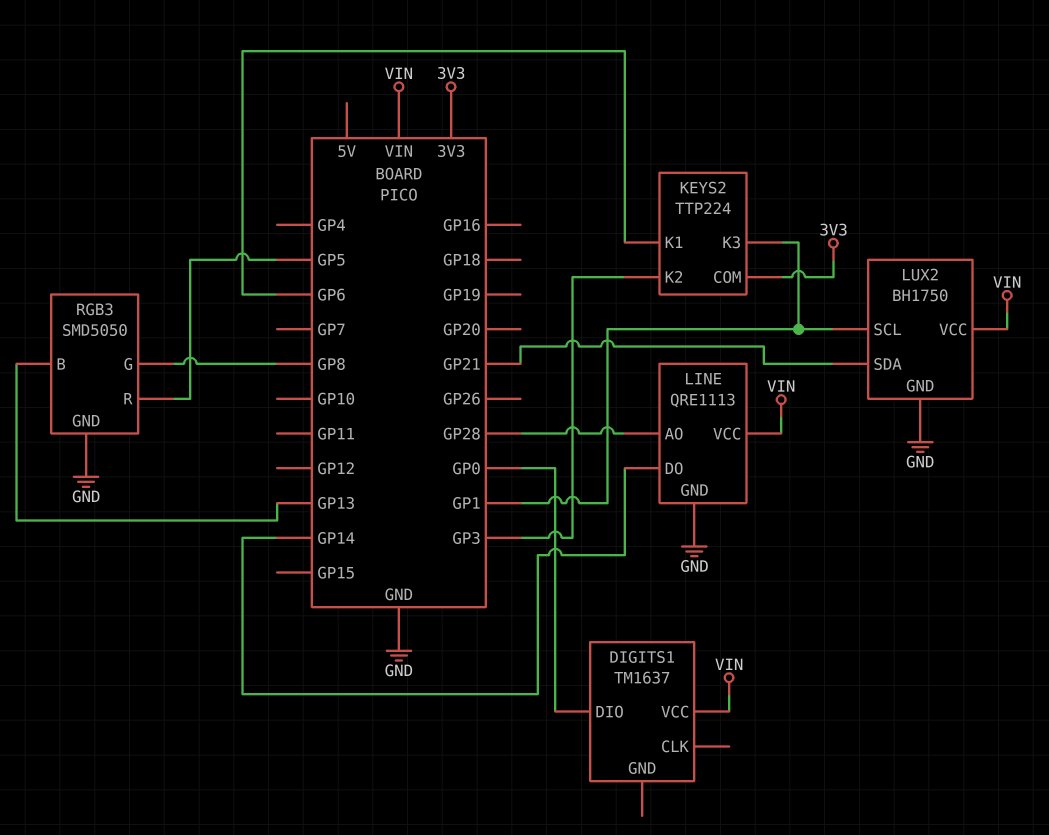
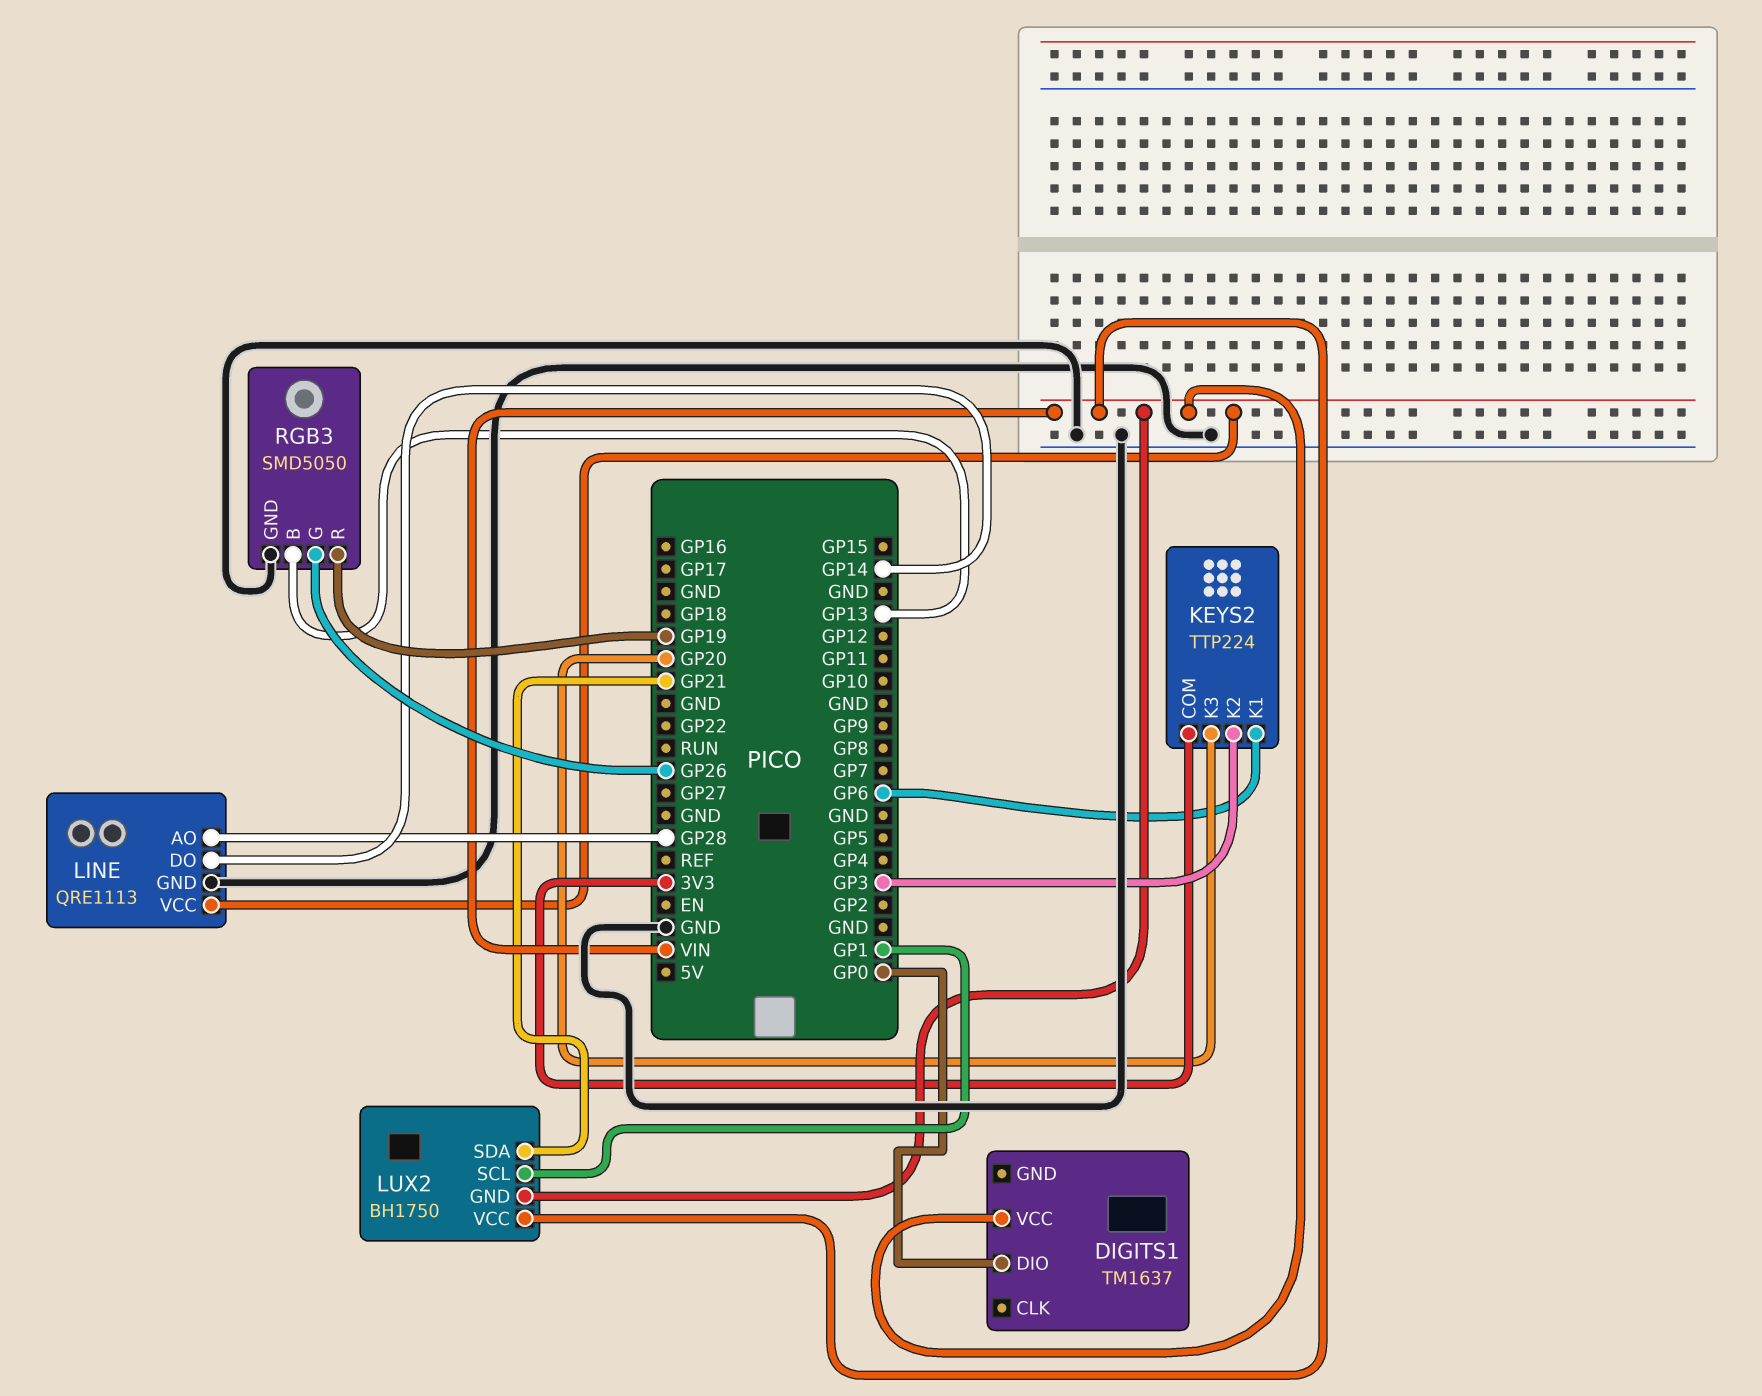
KEYS2 pin K3: GP1 -> GP20
LUX2 pin GND: GND -> VIN
RGB3 pin G: GP8 -> GP26
RGB3 pin R: GP5 -> GP19

